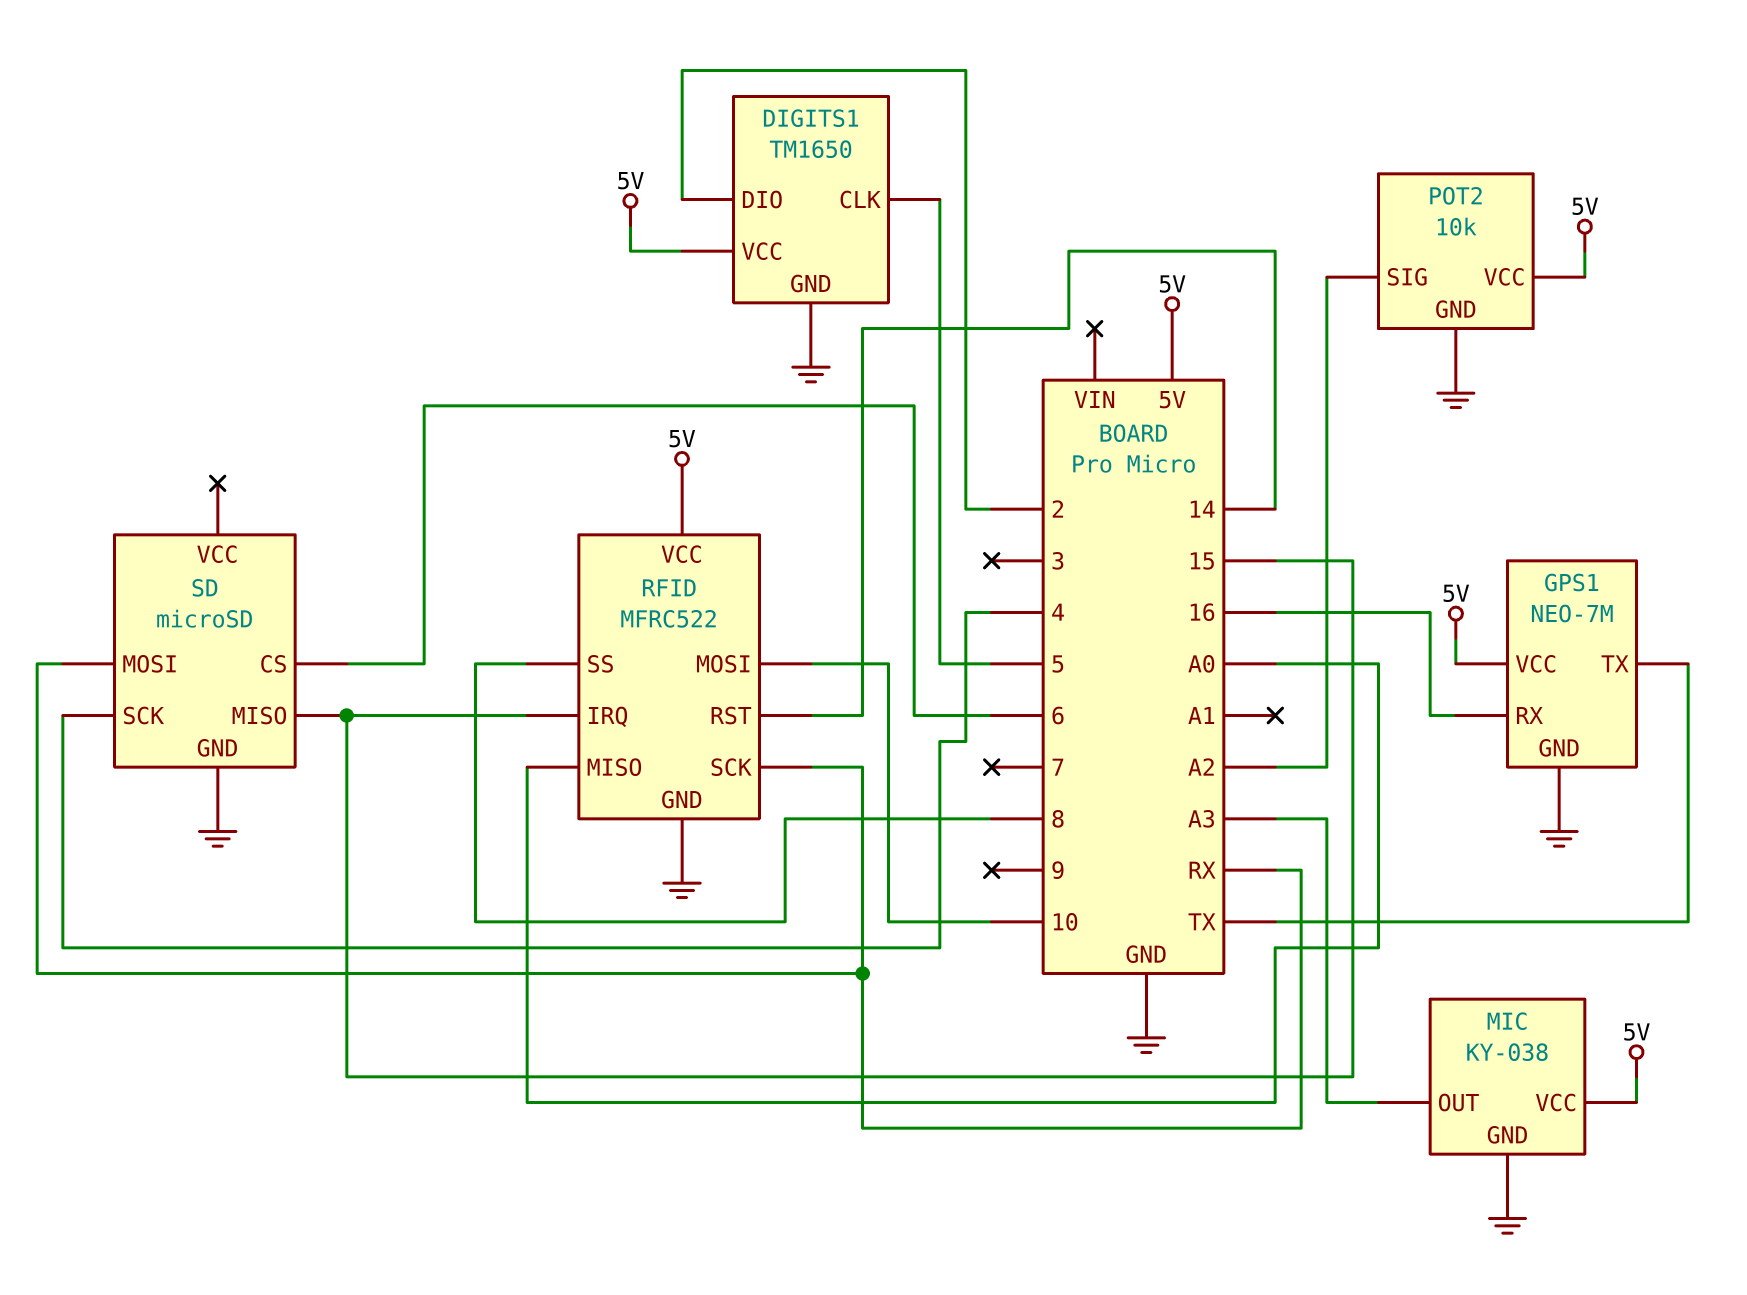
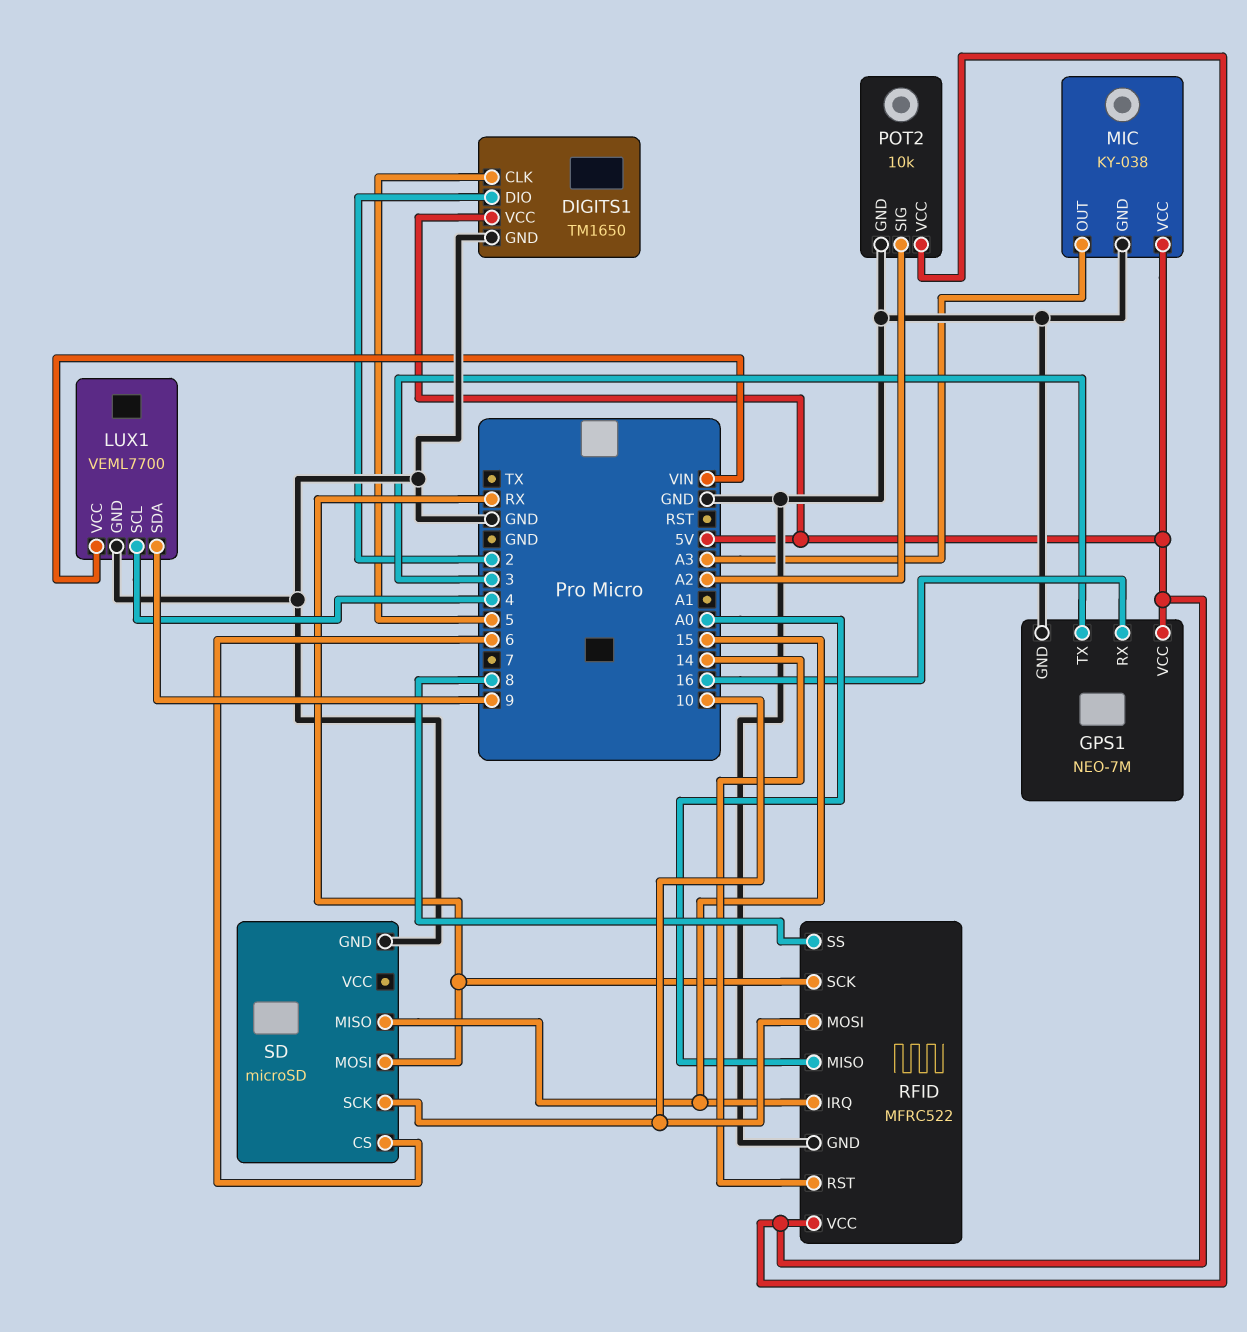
GPS1 pin TX: TX -> 3
LUX1: none -> VEML7700
LUX1 pin GND: none -> GND
LUX1 pin SCL: none -> 4
LUX1 pin SDA: none -> 9
LUX1 pin VCC: none -> VIN
SD pin SCK: 4 -> 10

